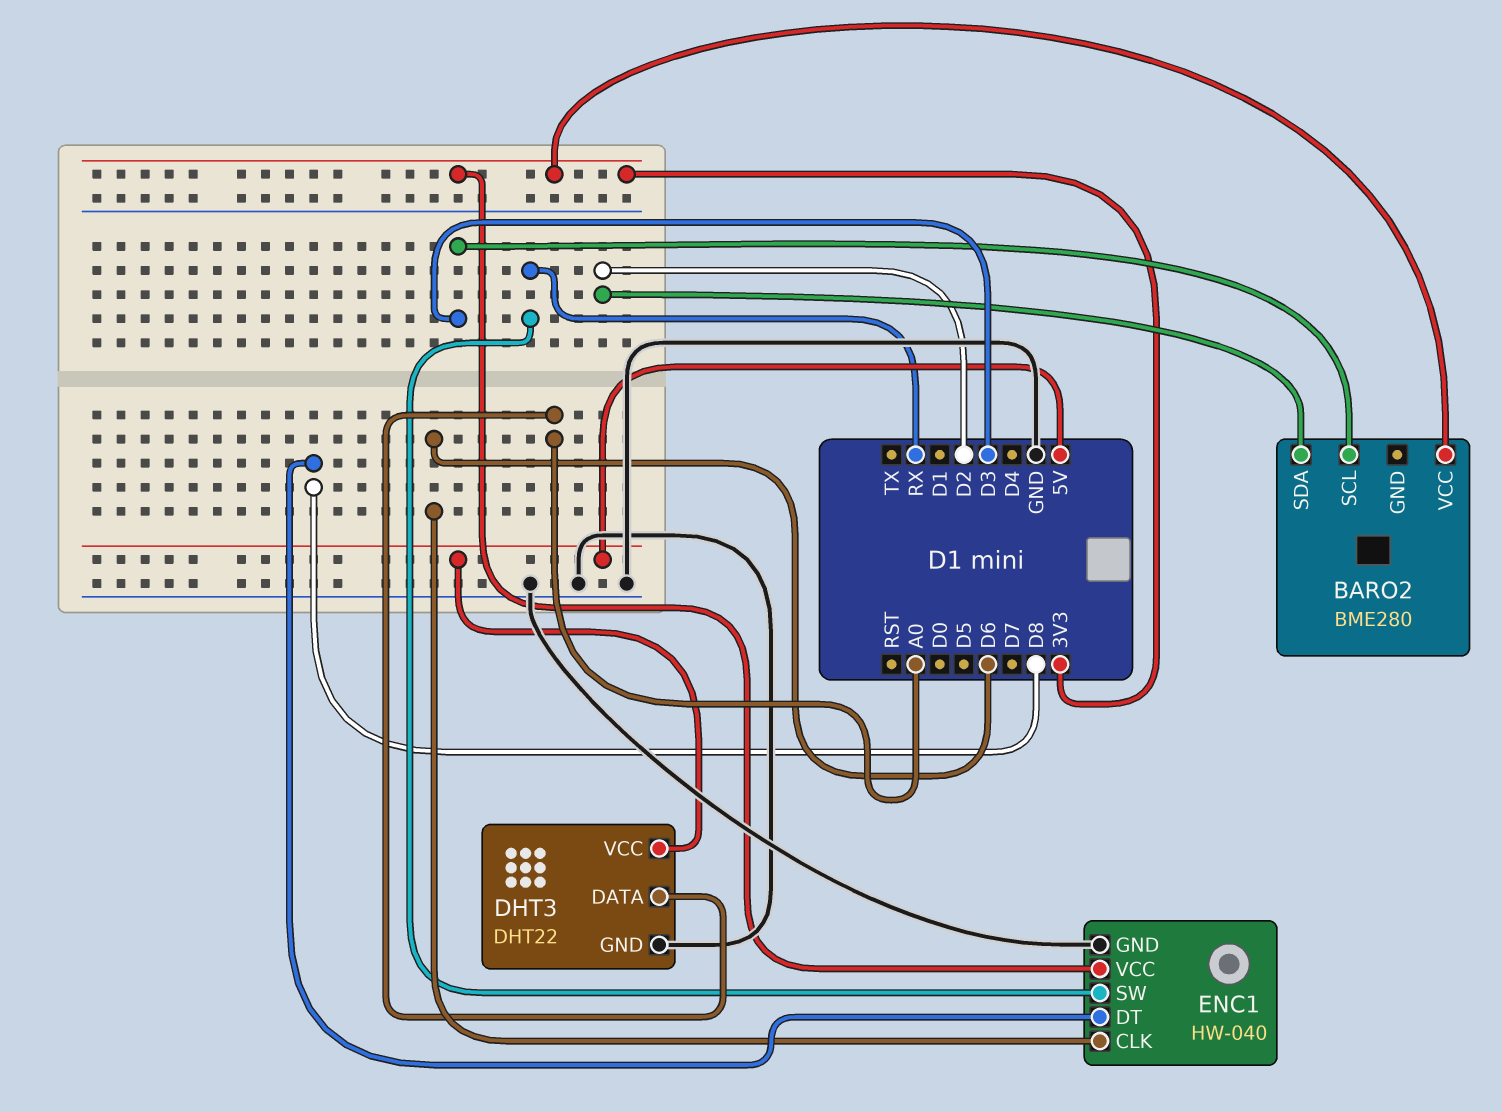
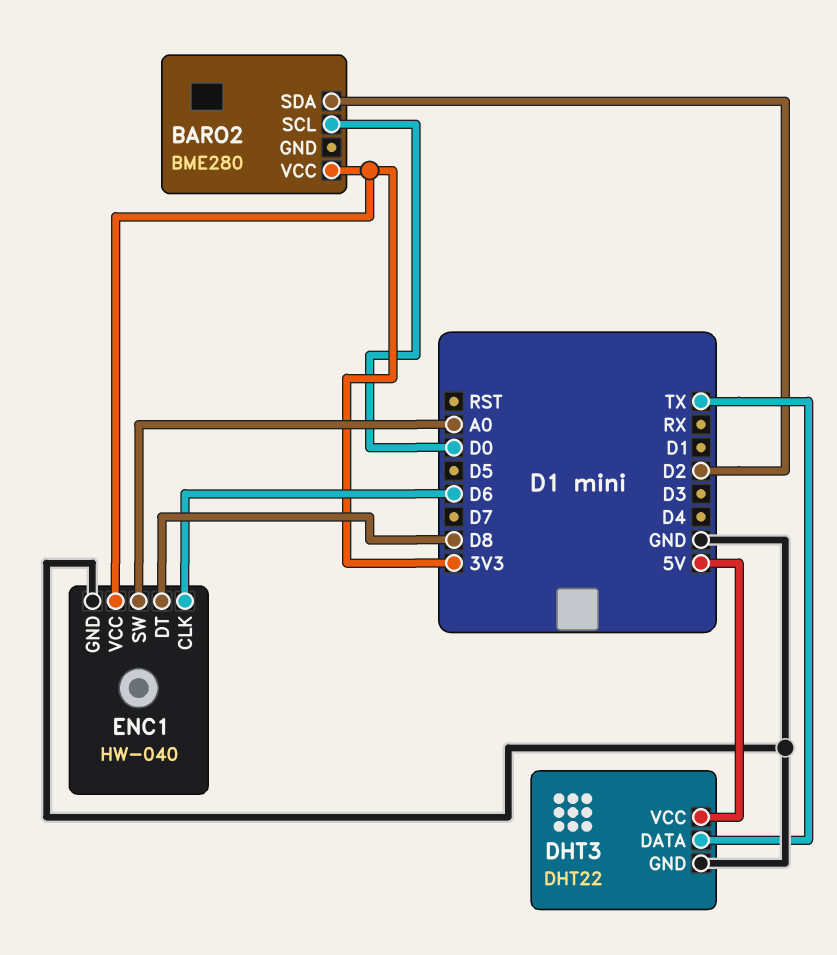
BARO2 pin SCL: D3 -> D0
DHT3 pin DATA: A0 -> TX
ENC1 pin SW: RX -> A0

